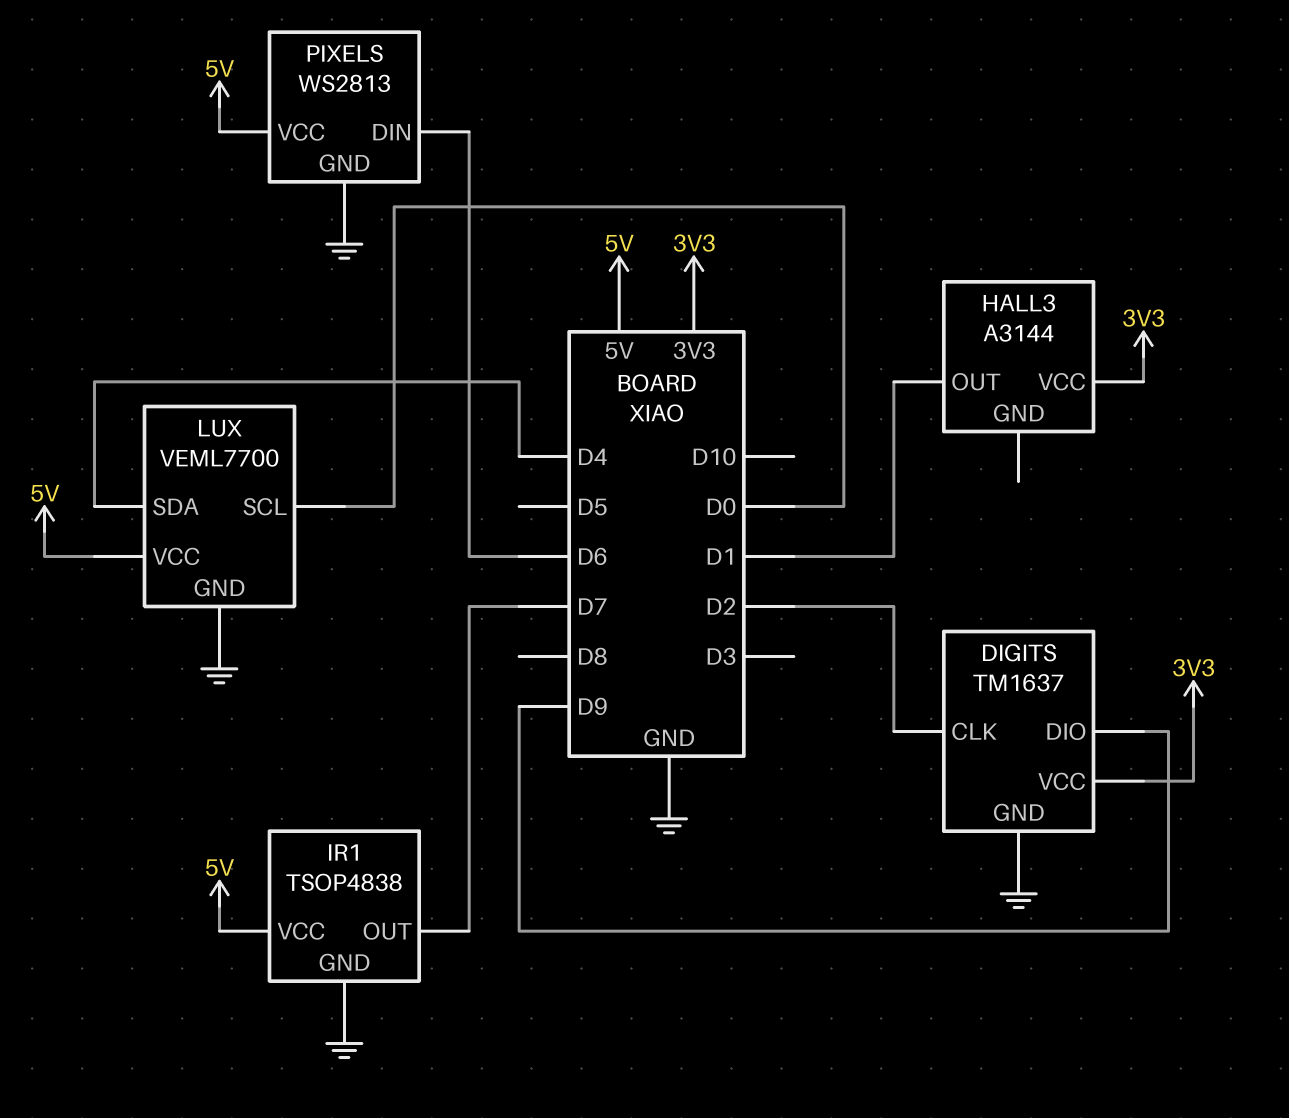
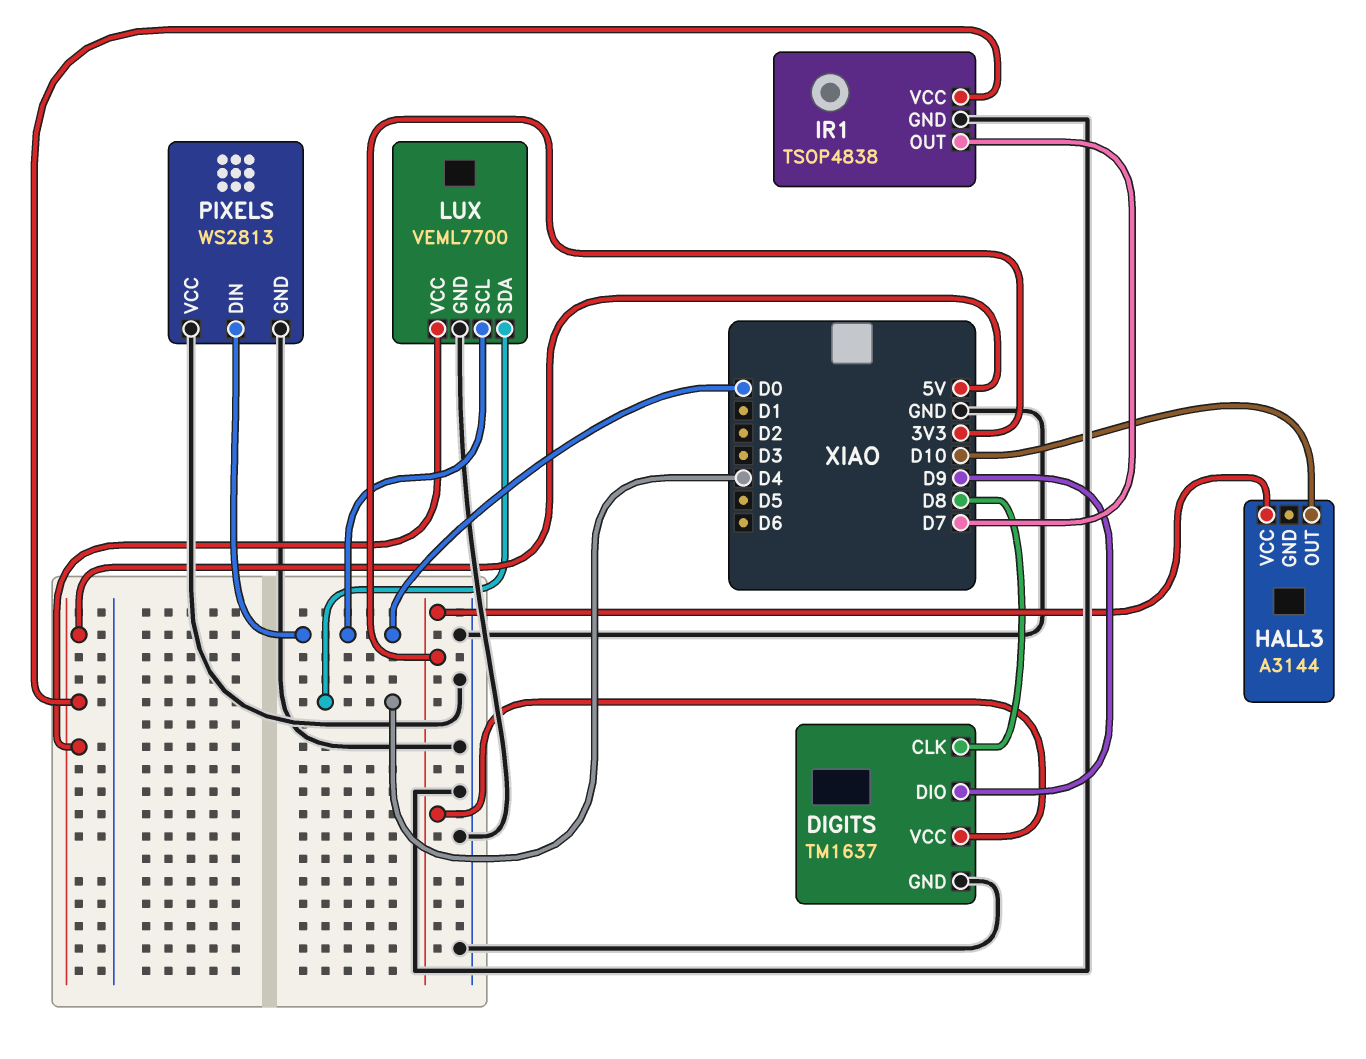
DIGITS pin CLK: D2 -> D8
HALL3 pin OUT: D1 -> D10
PIXELS pin DIN: D6 -> D0
PIXELS pin VCC: 5V -> GND

